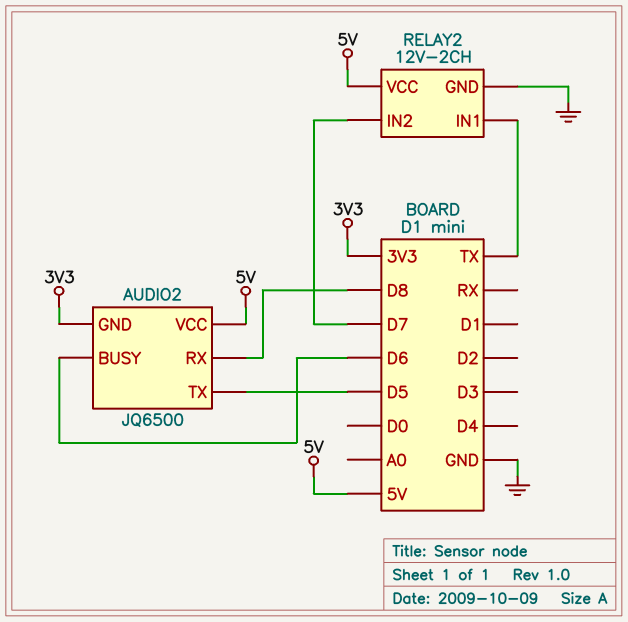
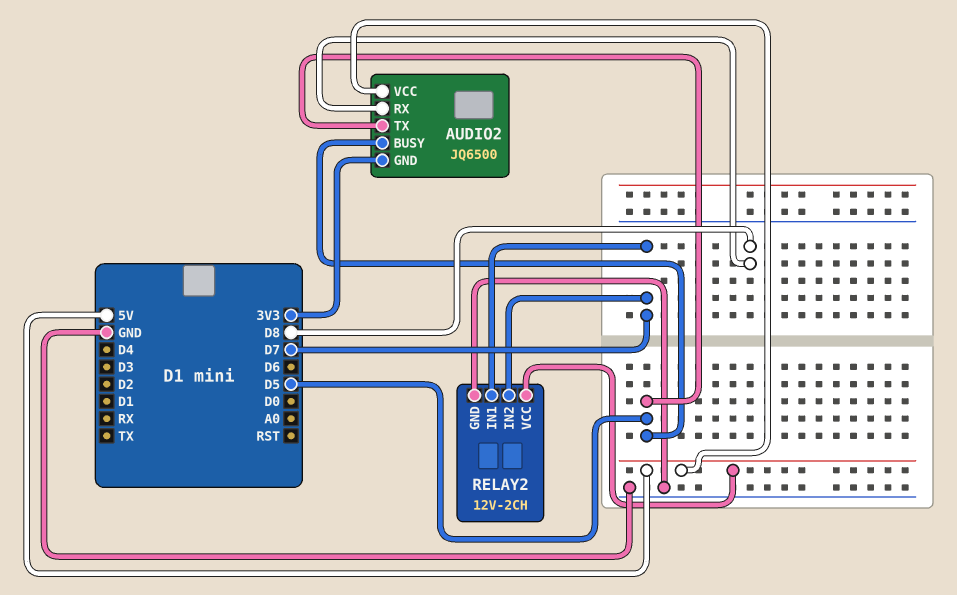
AUDIO2 pin BUSY: D6 -> D5
RELAY2 pin IN1: TX -> D7

